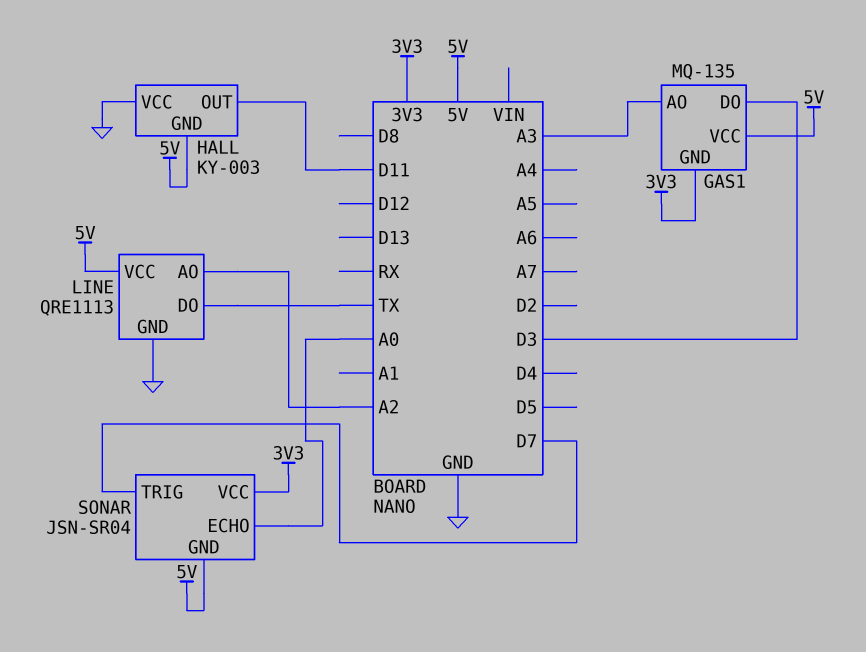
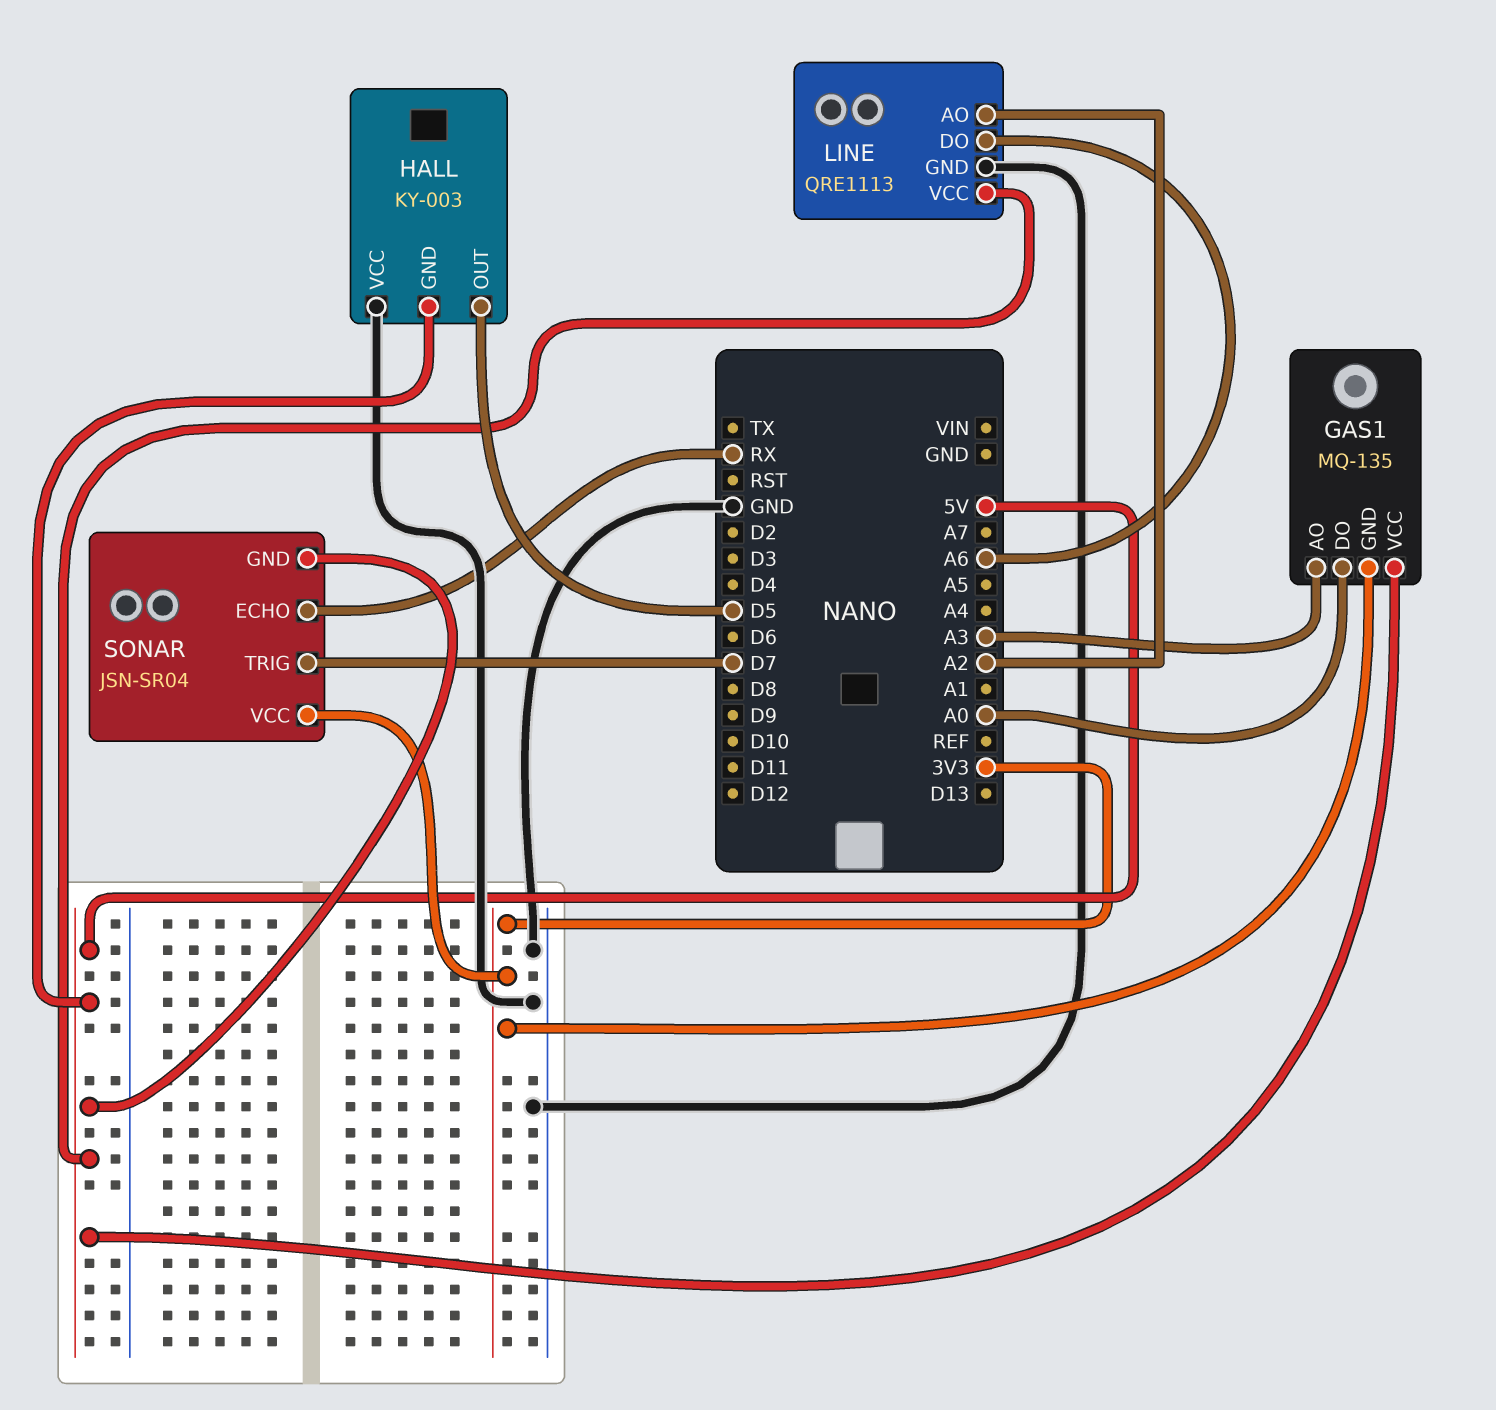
GAS1 pin DO: D3 -> A0
HALL pin OUT: D11 -> D5
LINE pin DO: TX -> A6
SONAR pin ECHO: A0 -> RX

